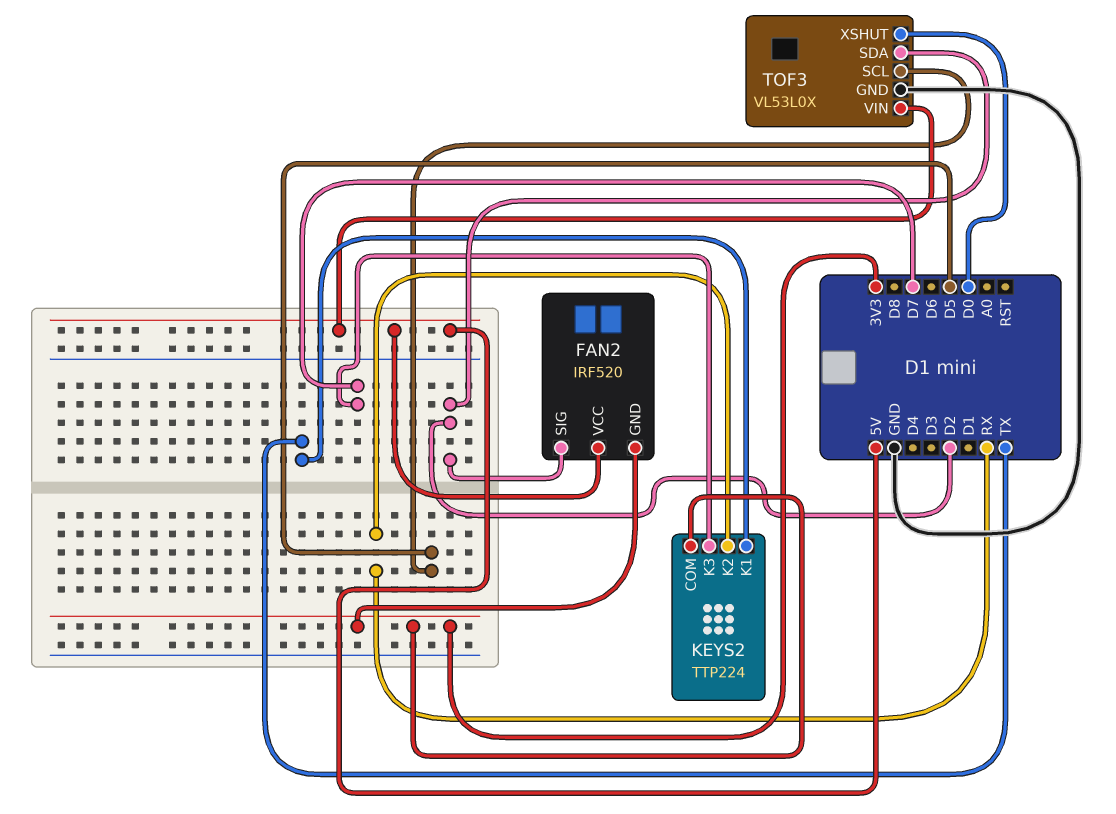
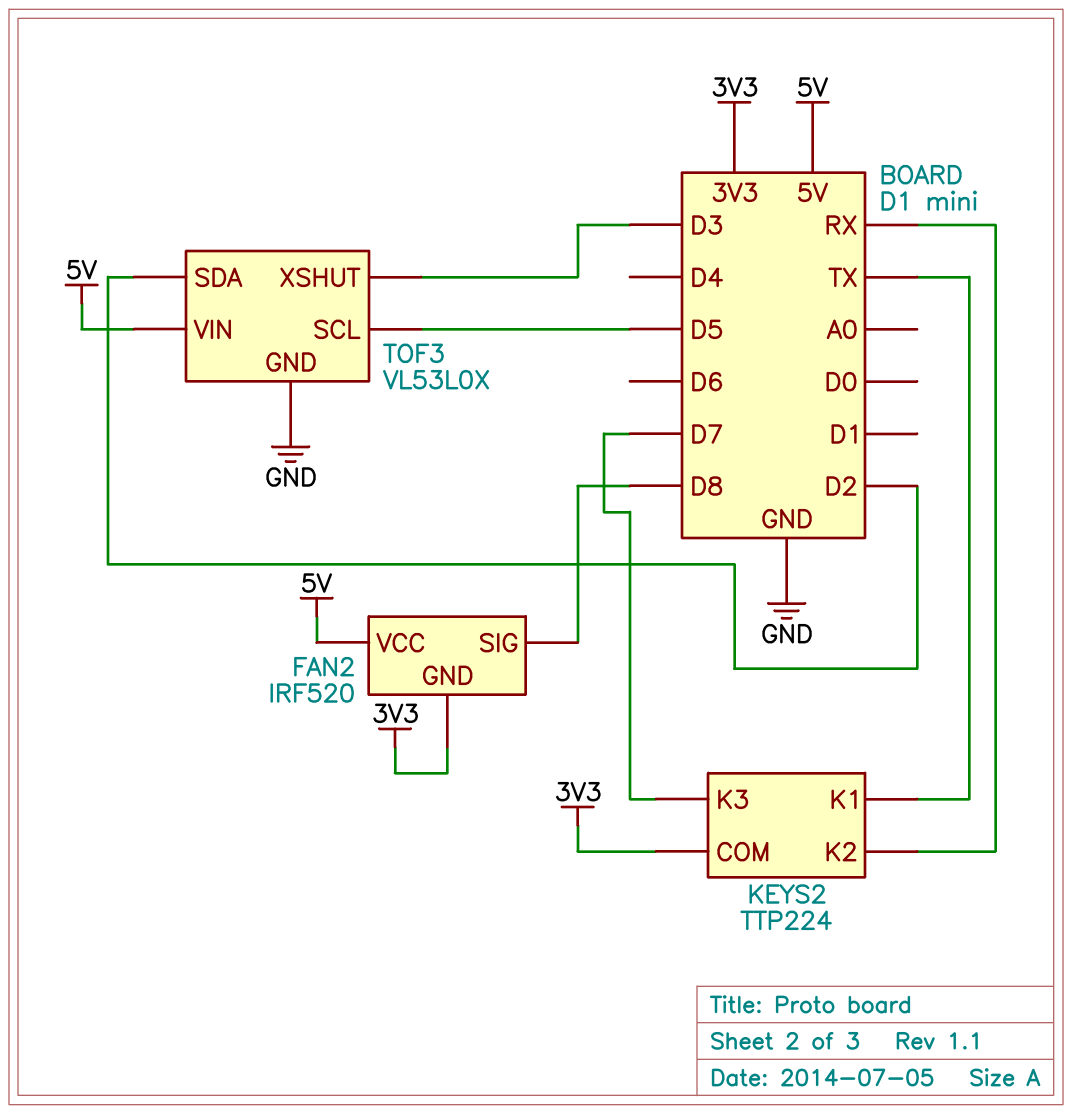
FAN2 pin SIG: D2 -> D8
TOF3 pin XSHUT: D0 -> D3

